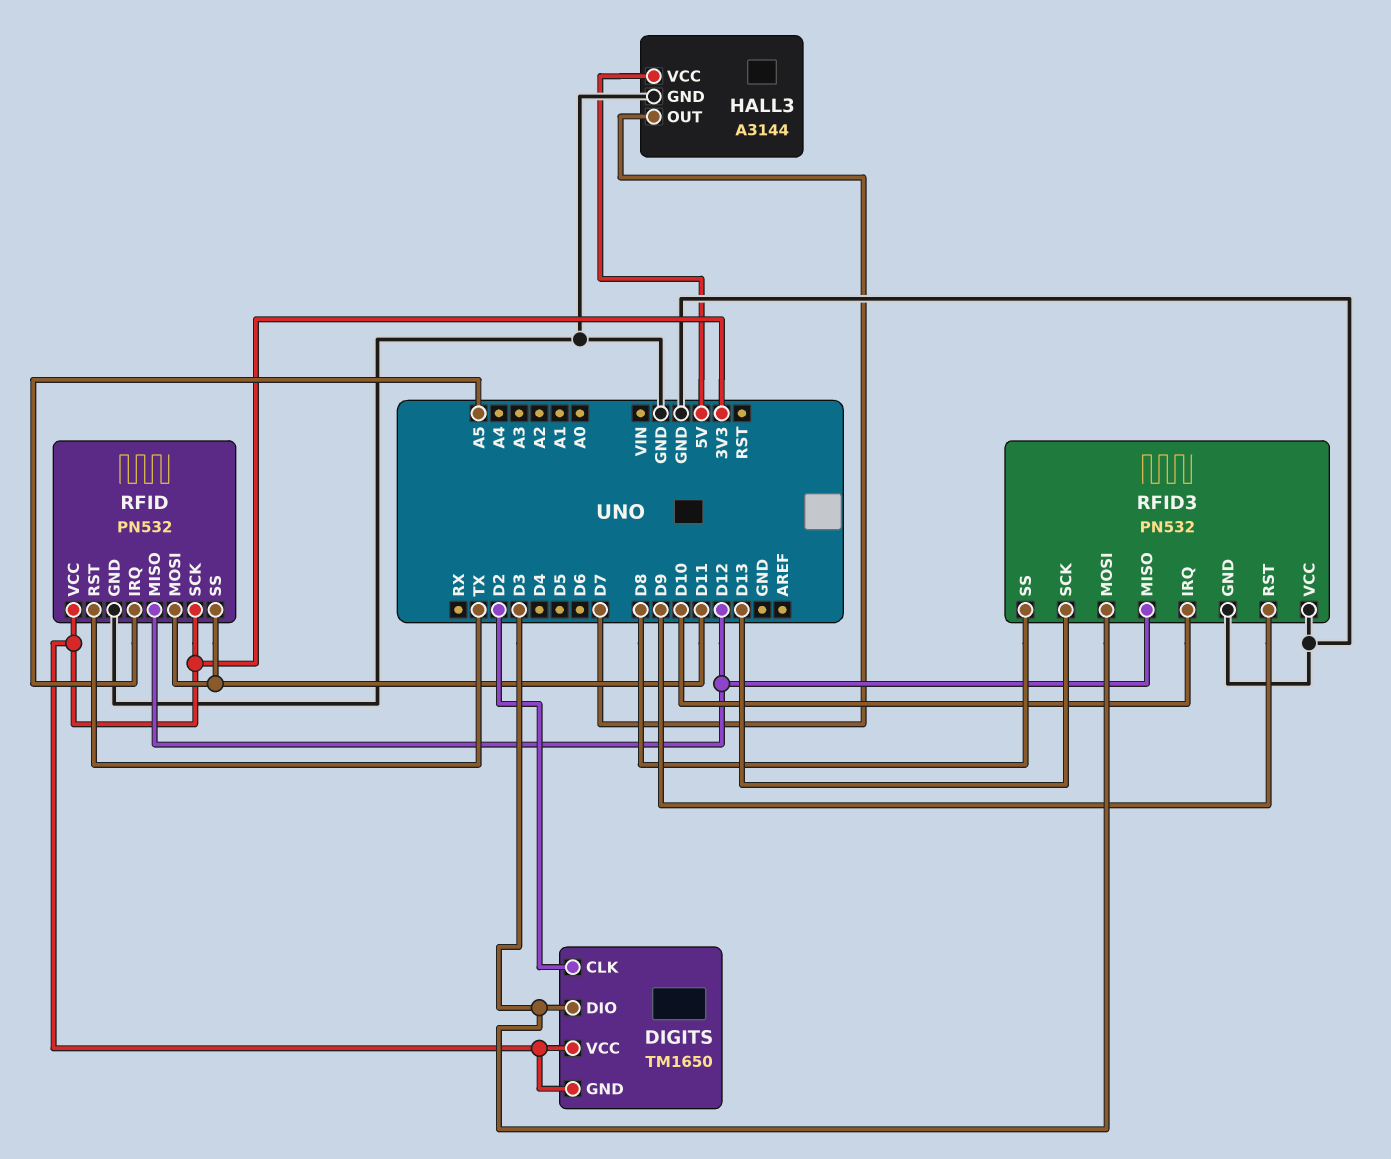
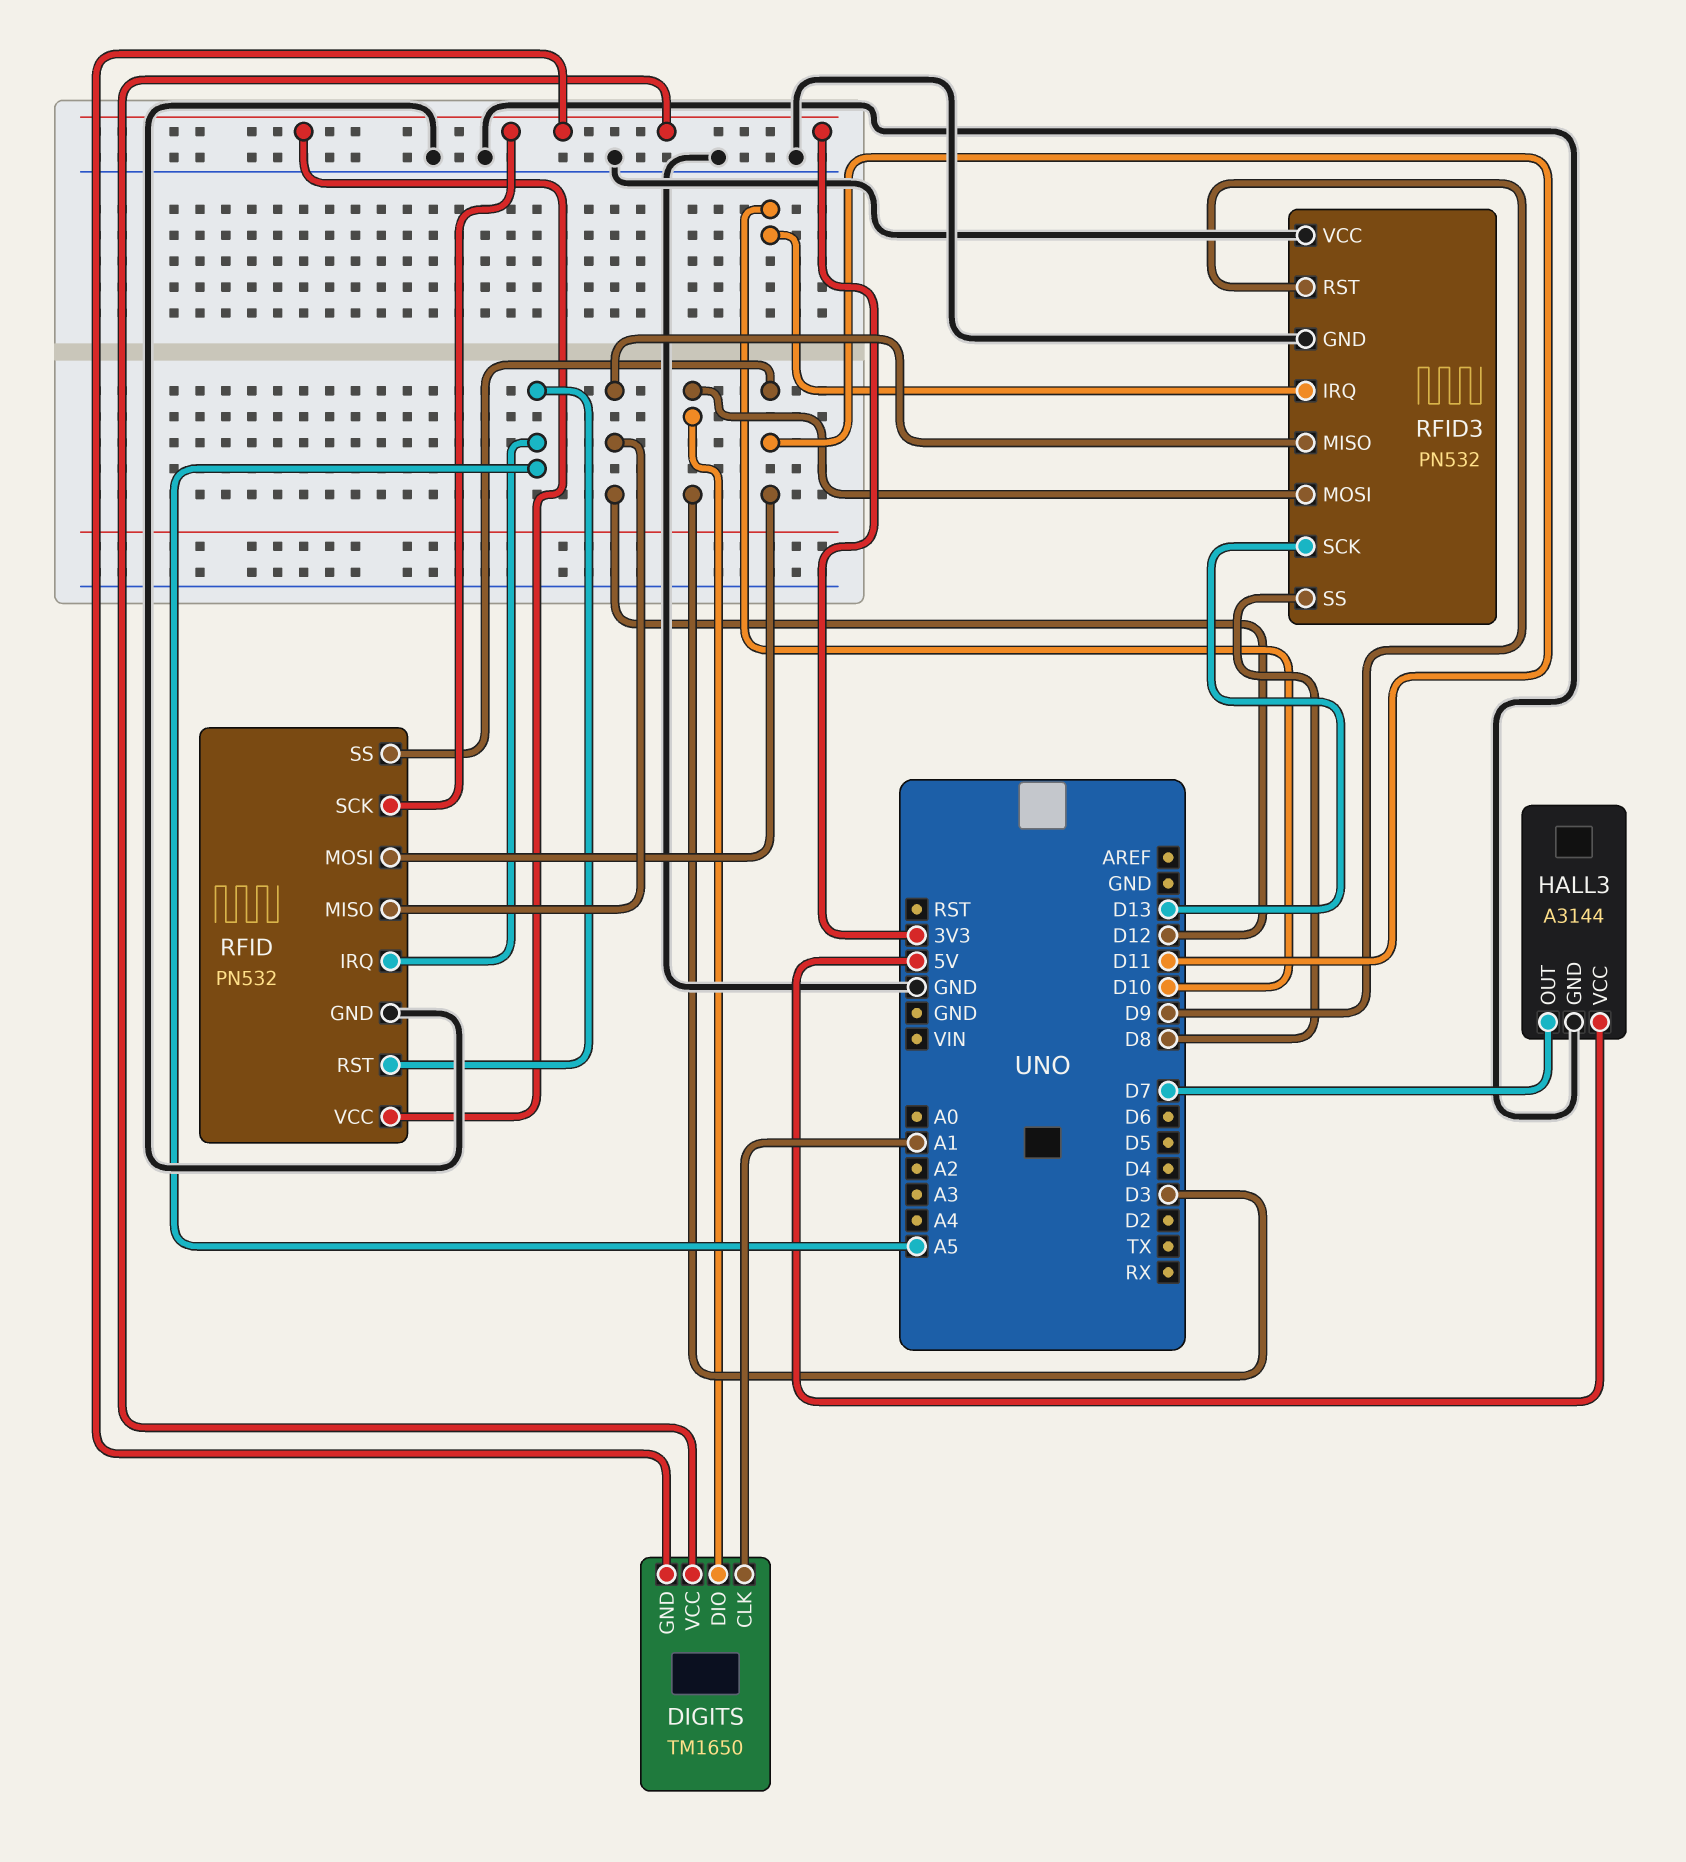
DIGITS pin CLK: D2 -> A1
RFID pin RST: TX -> A5

